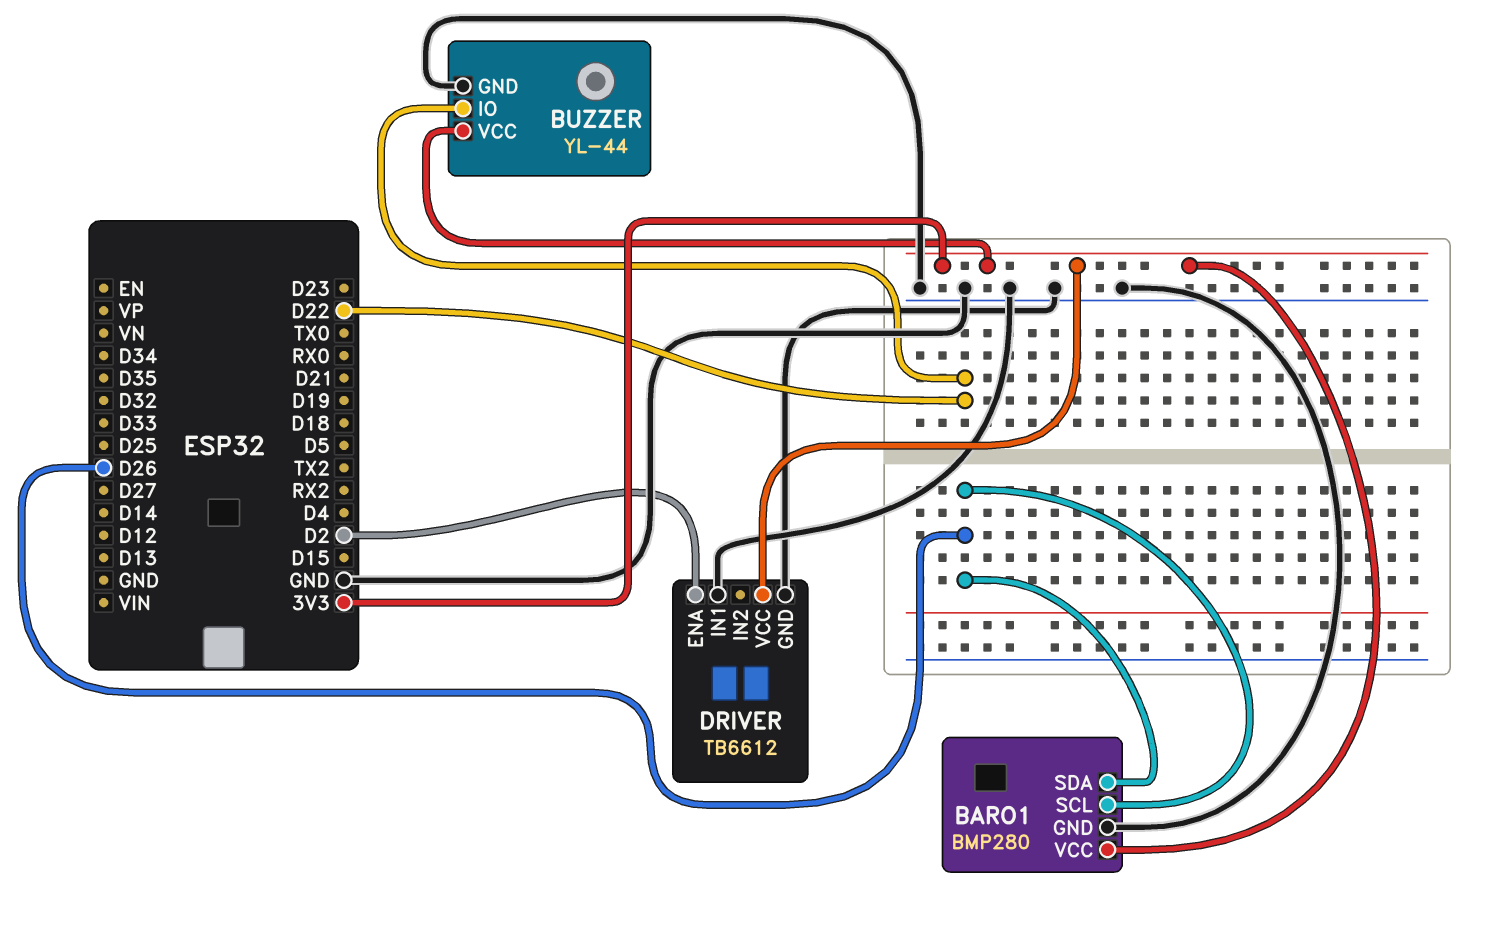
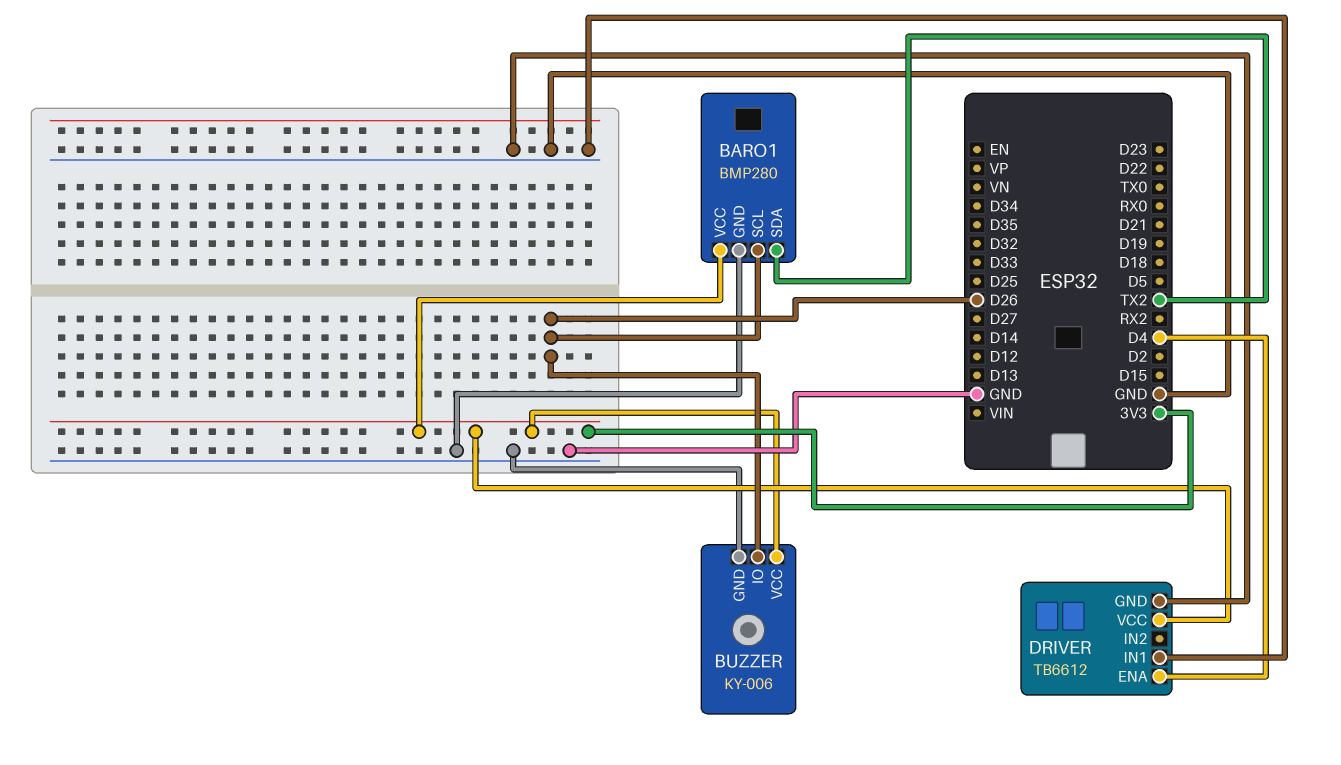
BARO1 pin SDA: D26 -> TX2
BUZZER: YL-44 -> KY-006
BUZZER pin IO: D22 -> D26
DRIVER pin ENA: D2 -> D4

